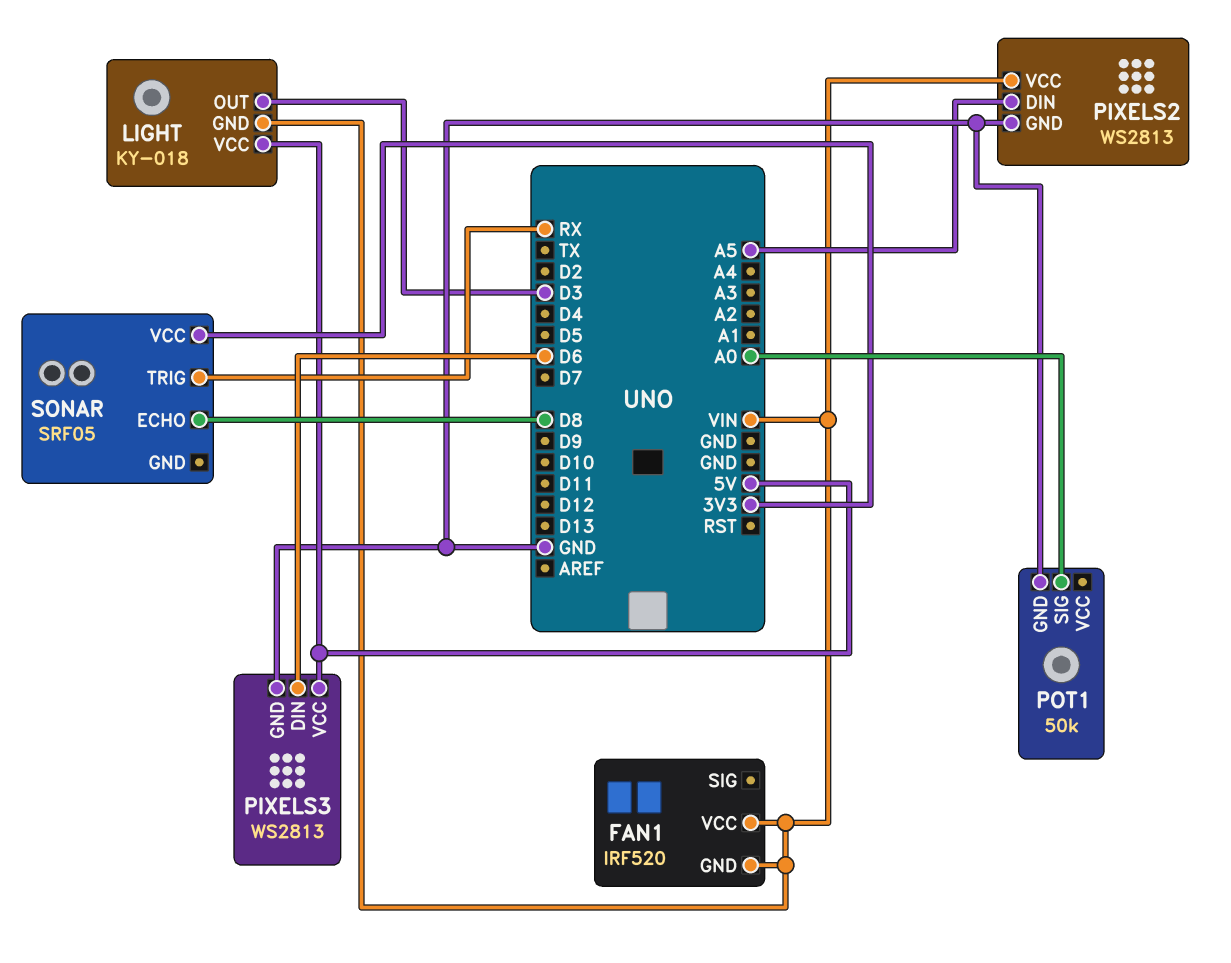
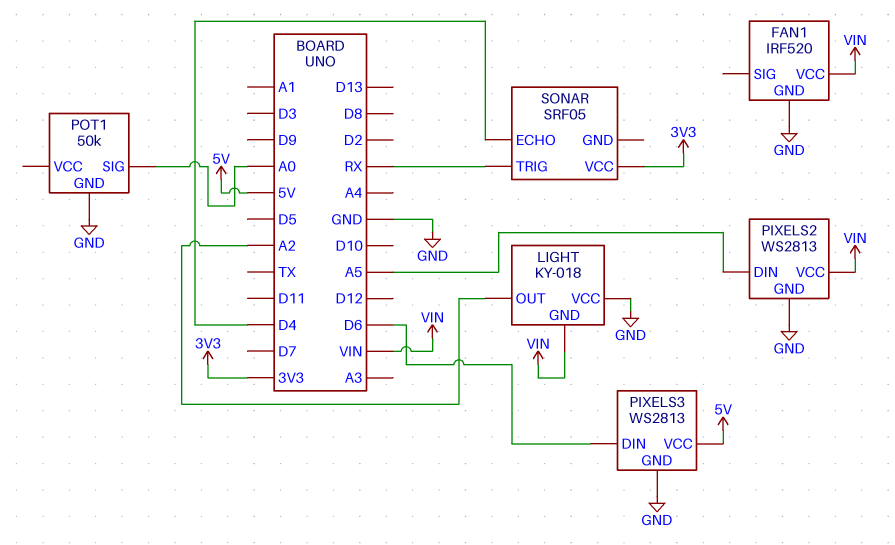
FAN1 pin GND: VIN -> GND
LIGHT pin OUT: D3 -> A2
LIGHT pin VCC: 5V -> GND
SONAR pin ECHO: D8 -> D4

